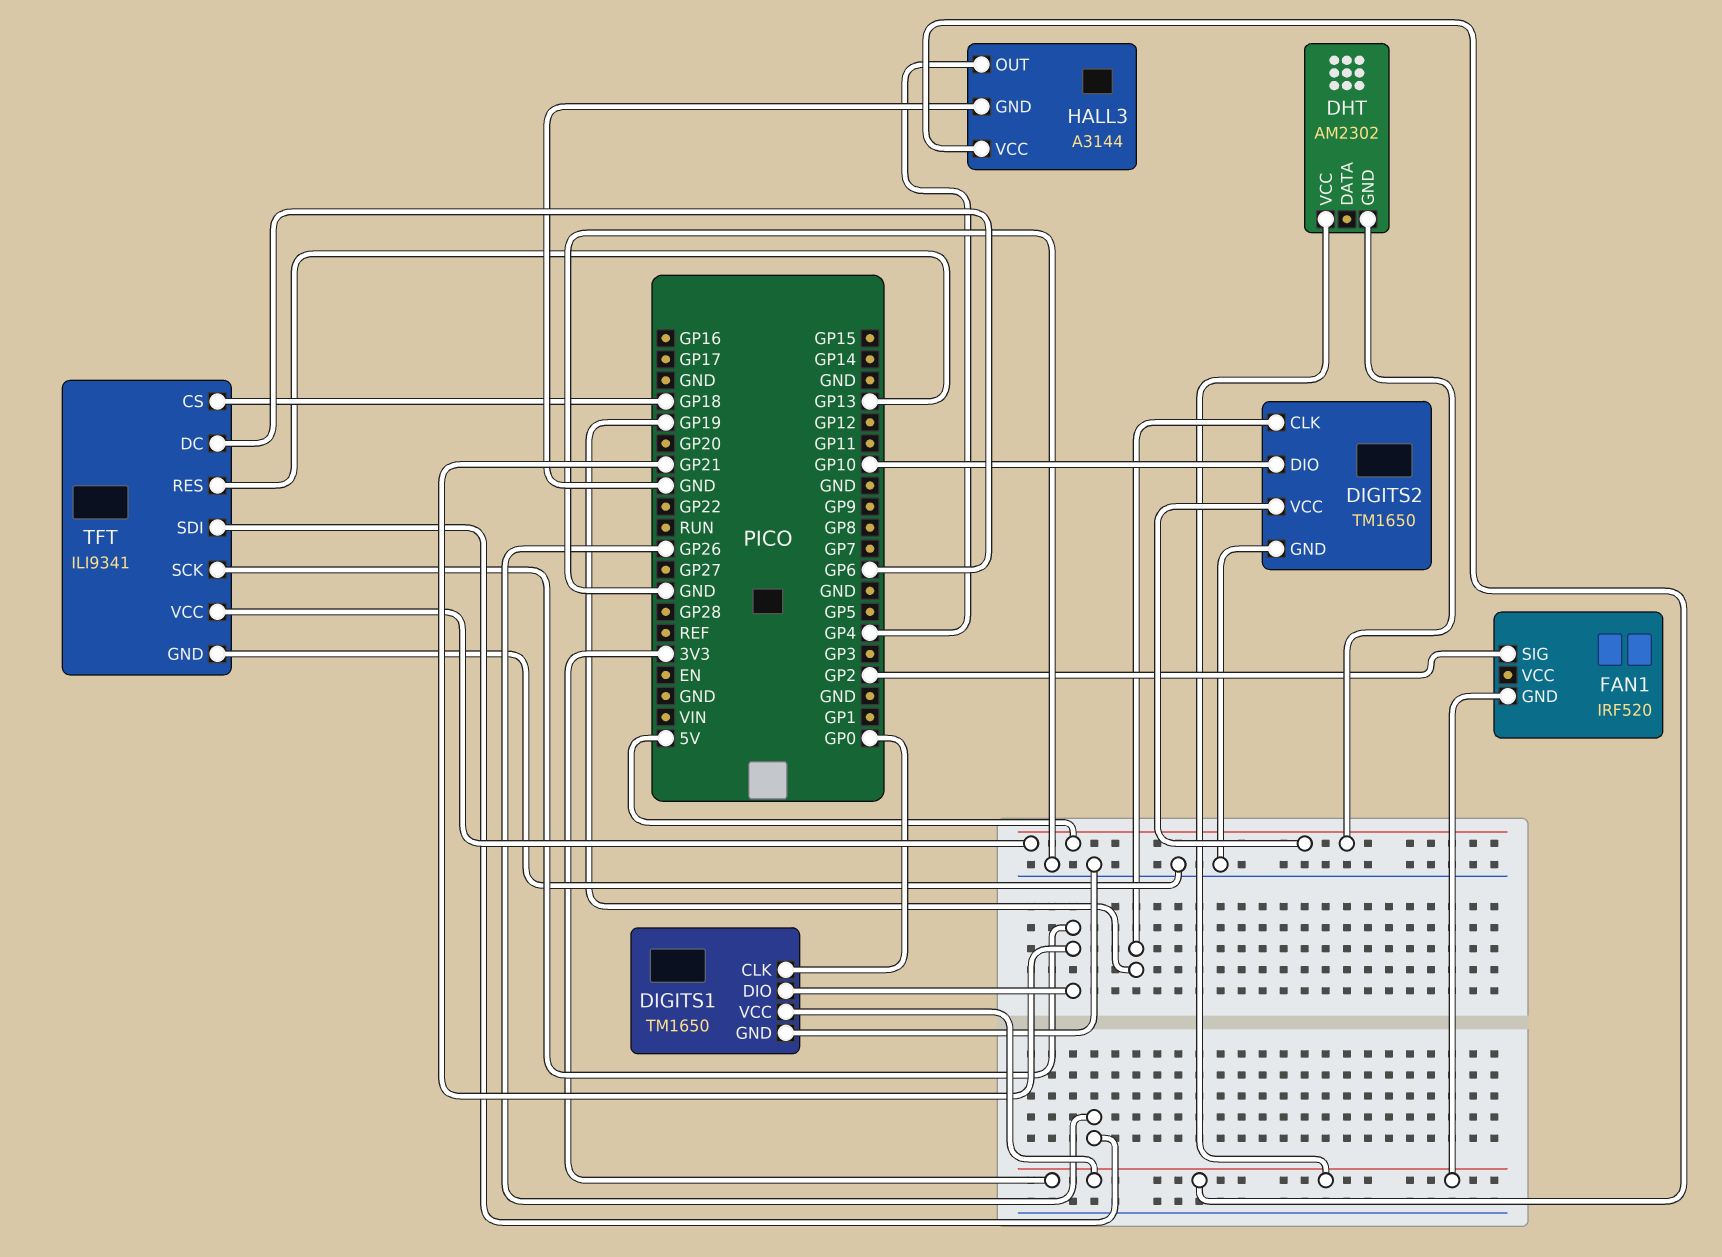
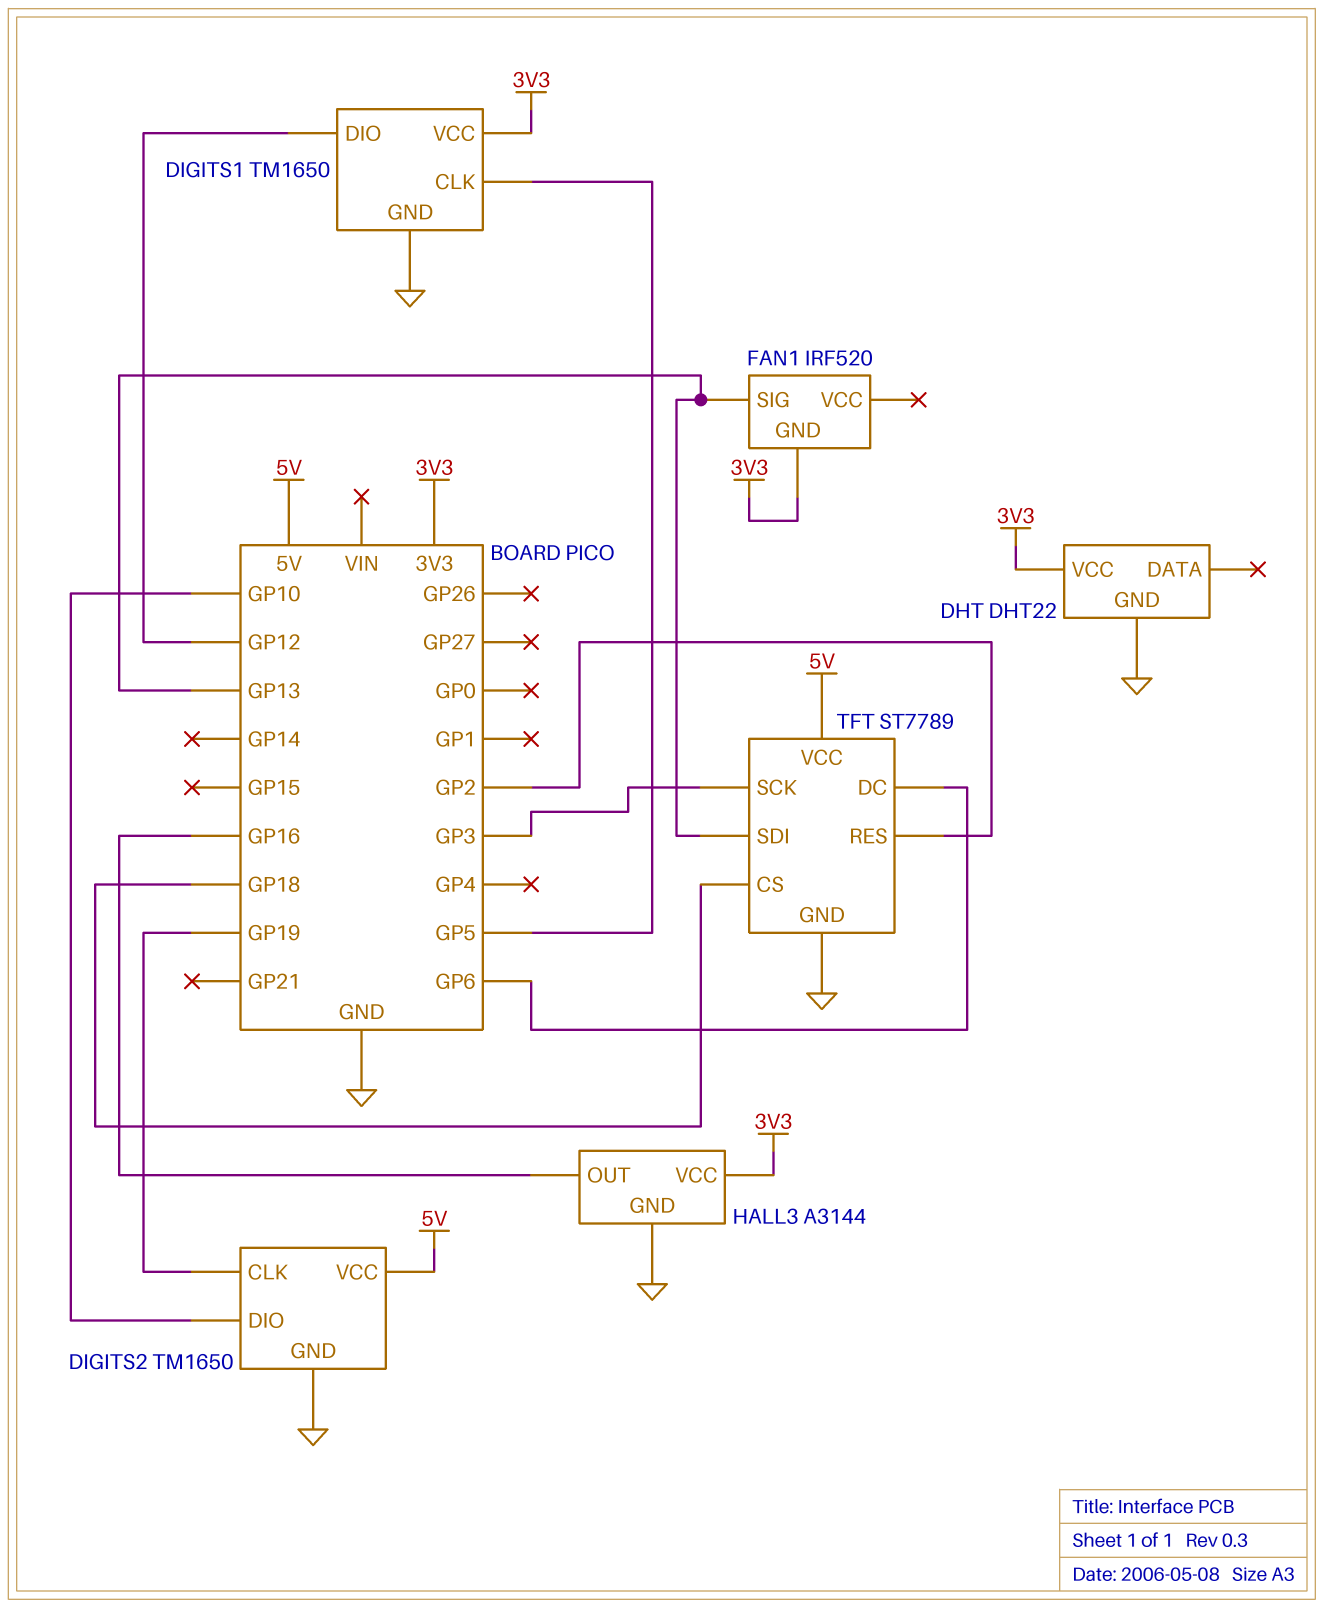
DHT: AM2302 -> DHT22
DHT pin GND: 5V -> GND
DIGITS1 pin CLK: GP0 -> GP5
DIGITS1 pin DIO: GP21 -> GP12
FAN1 pin SIG: GP2 -> GP13
HALL3 pin OUT: GP4 -> GP16
TFT: ILI9341 -> ST7789
TFT pin RES: GP13 -> GP2
TFT pin SCK: GP21 -> GP3
TFT pin SDI: GP26 -> GP13

